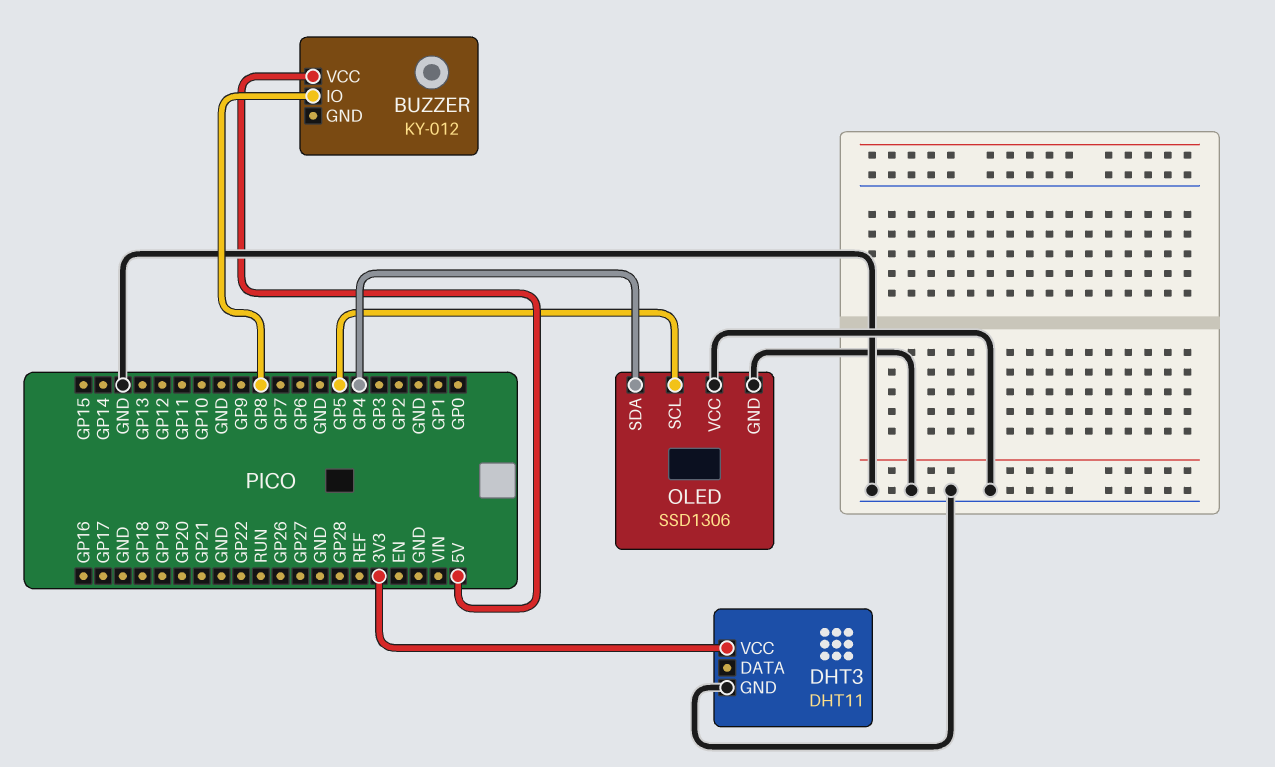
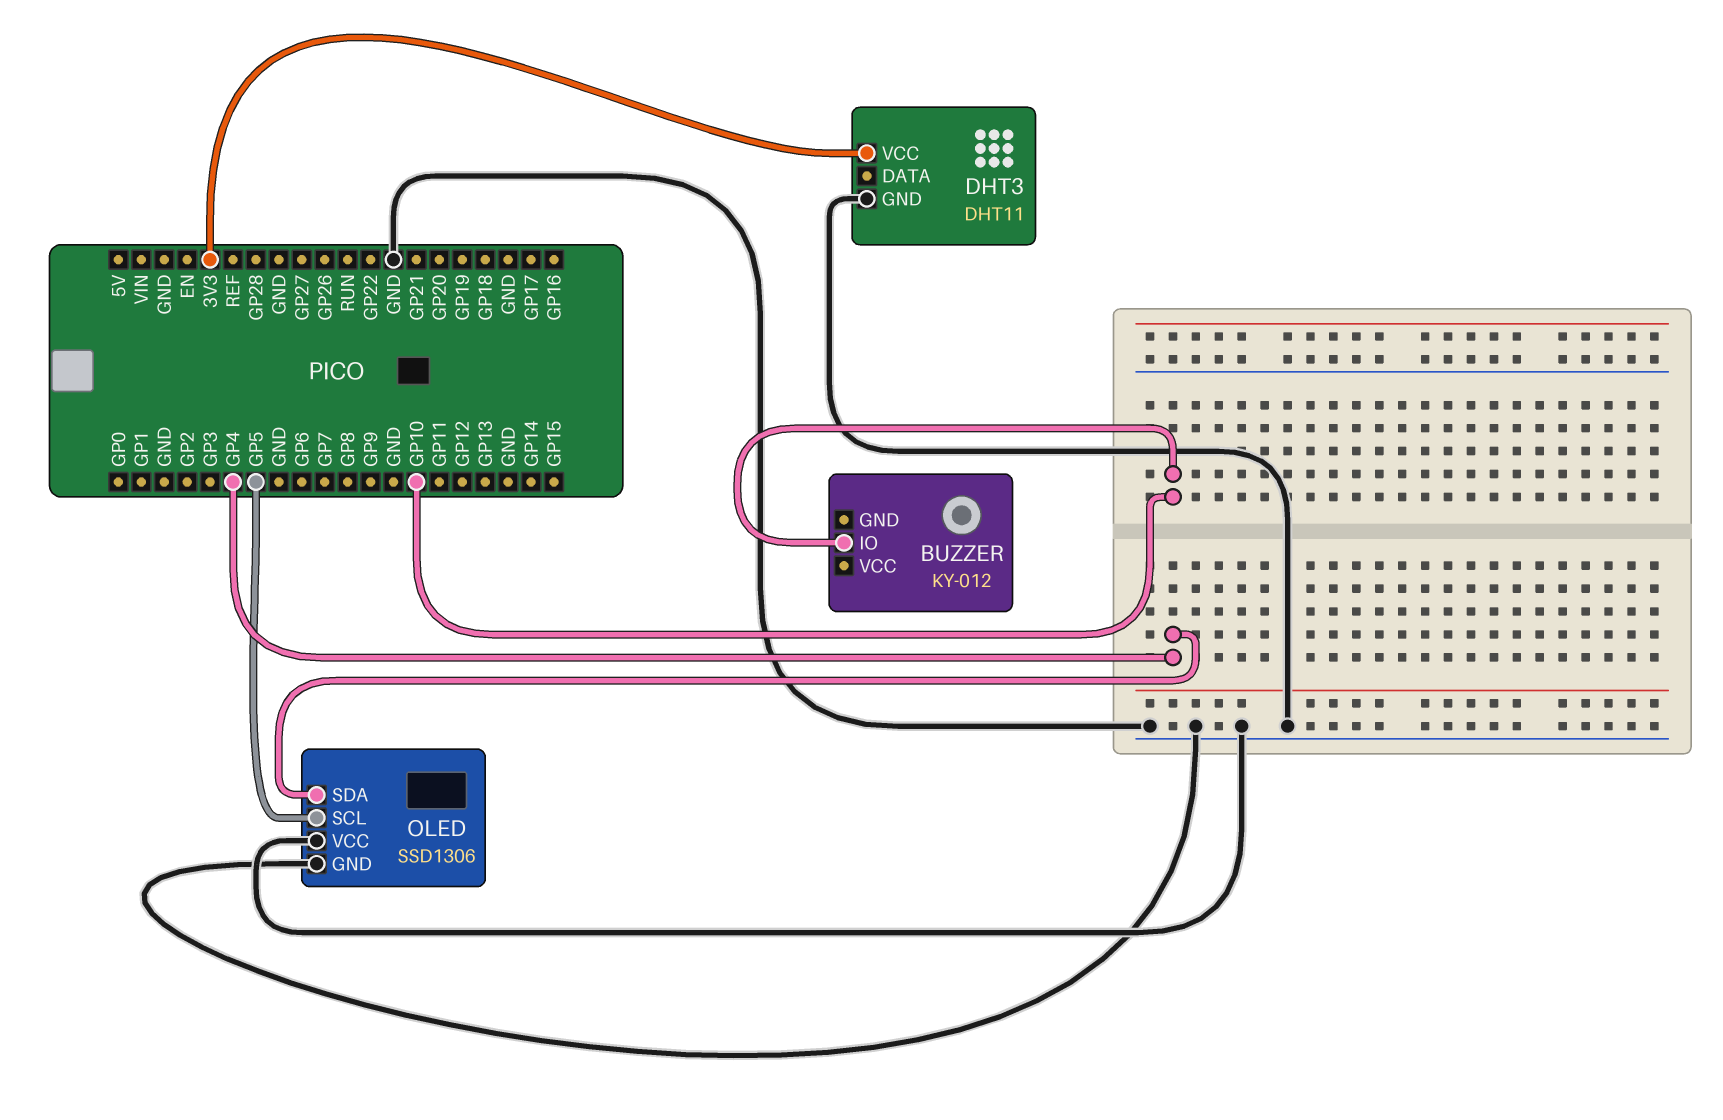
BUZZER pin IO: GP8 -> GP10
BUZZER pin VCC: 5V -> none

